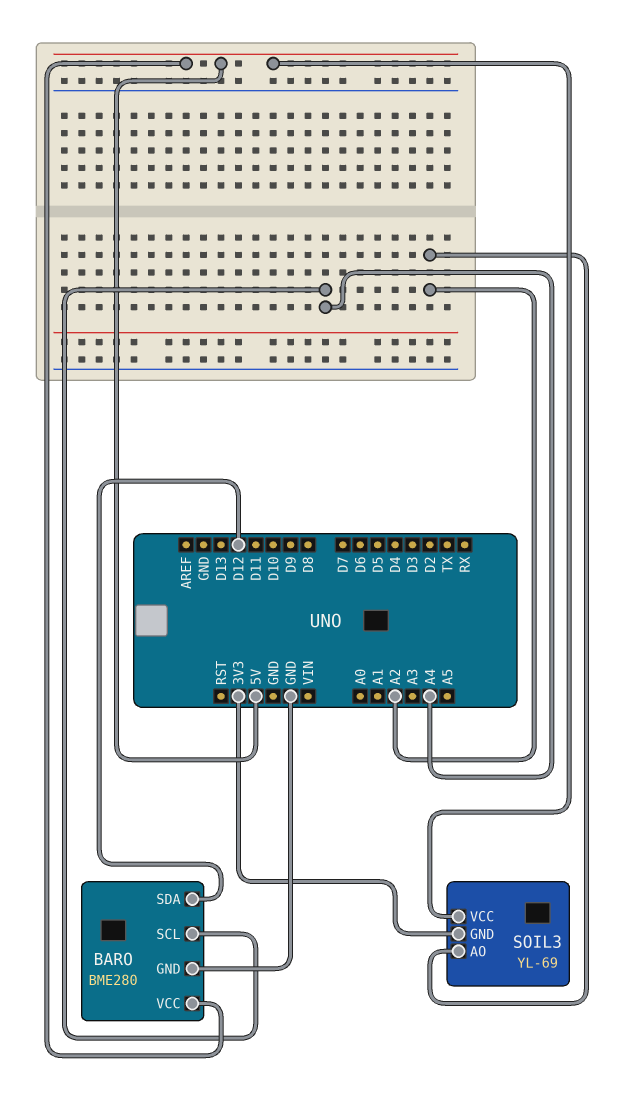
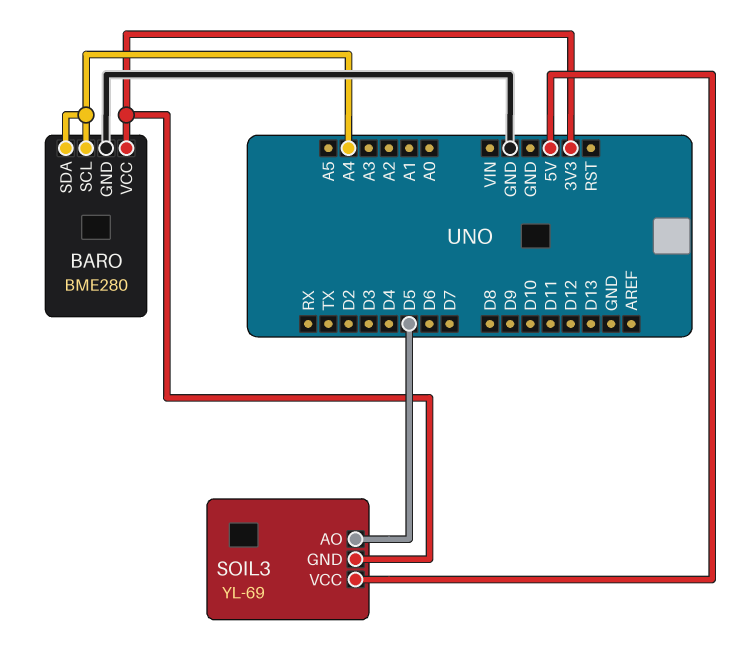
BARO pin SDA: D12 -> A4
BARO pin VCC: 5V -> 3V3
SOIL3 pin AO: A2 -> D5

